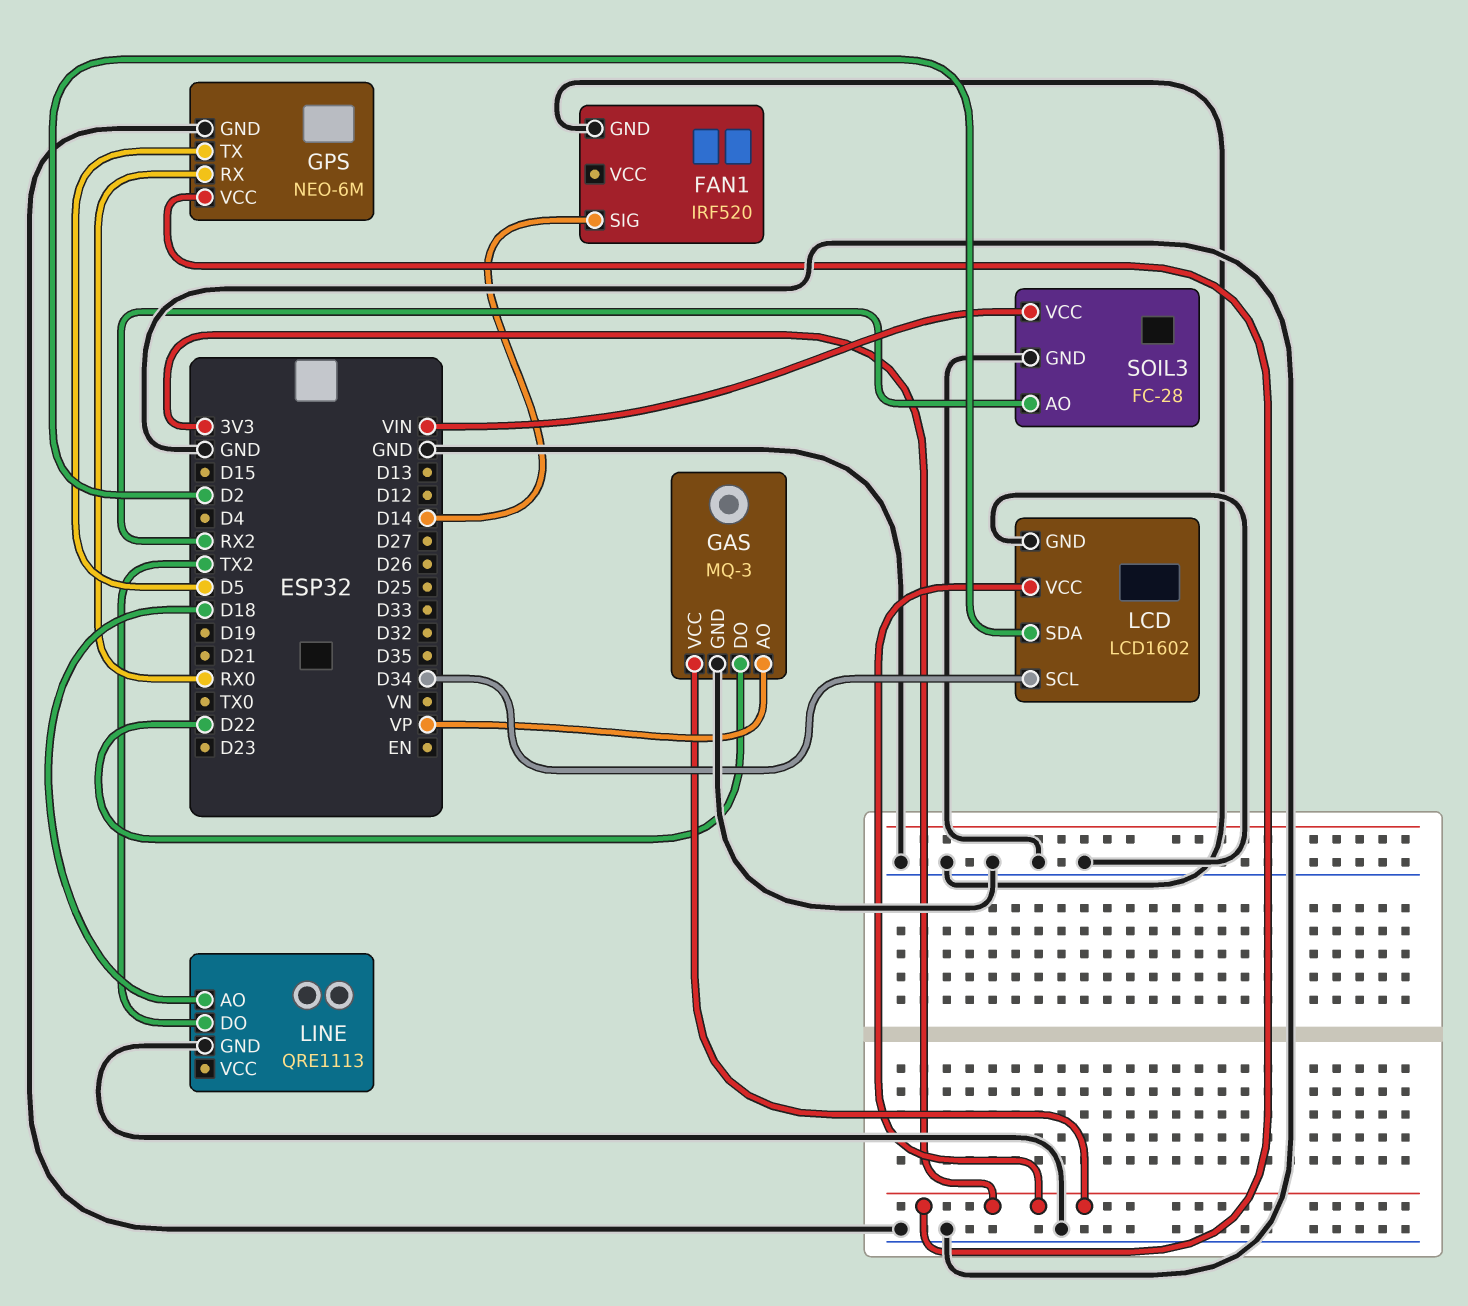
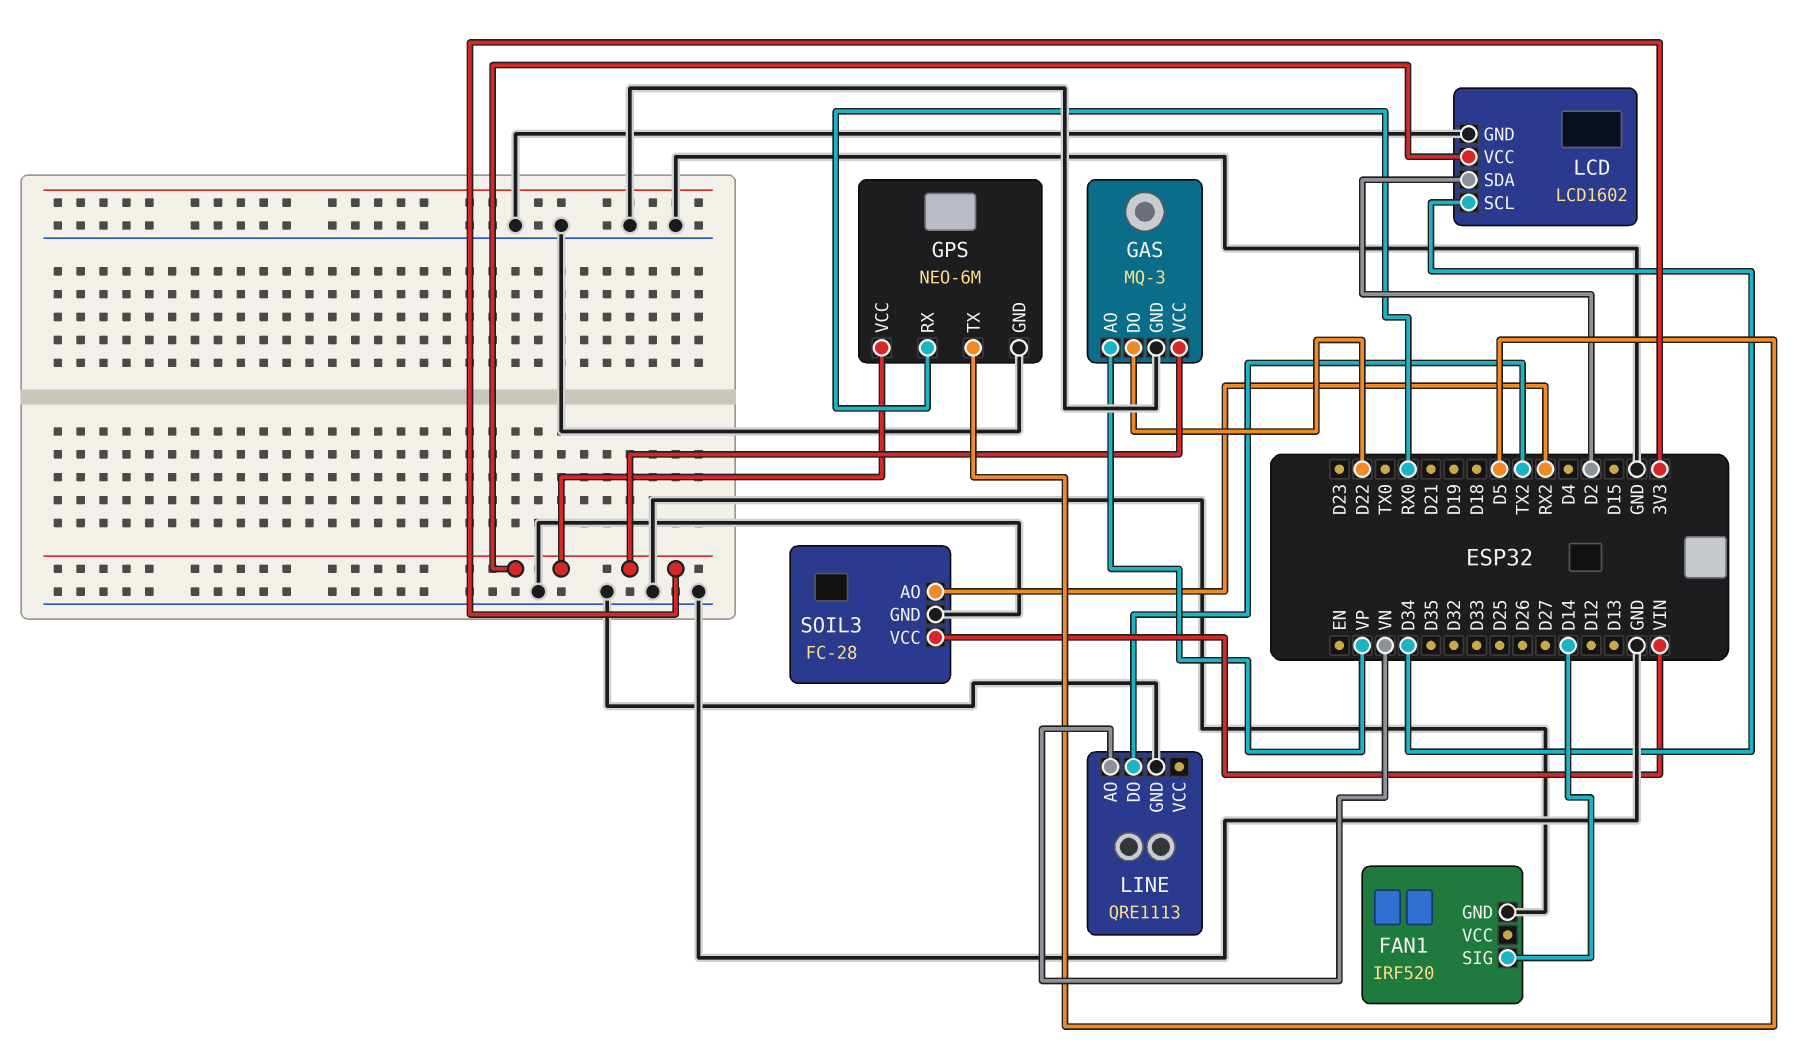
LINE pin AO: D18 -> VN

